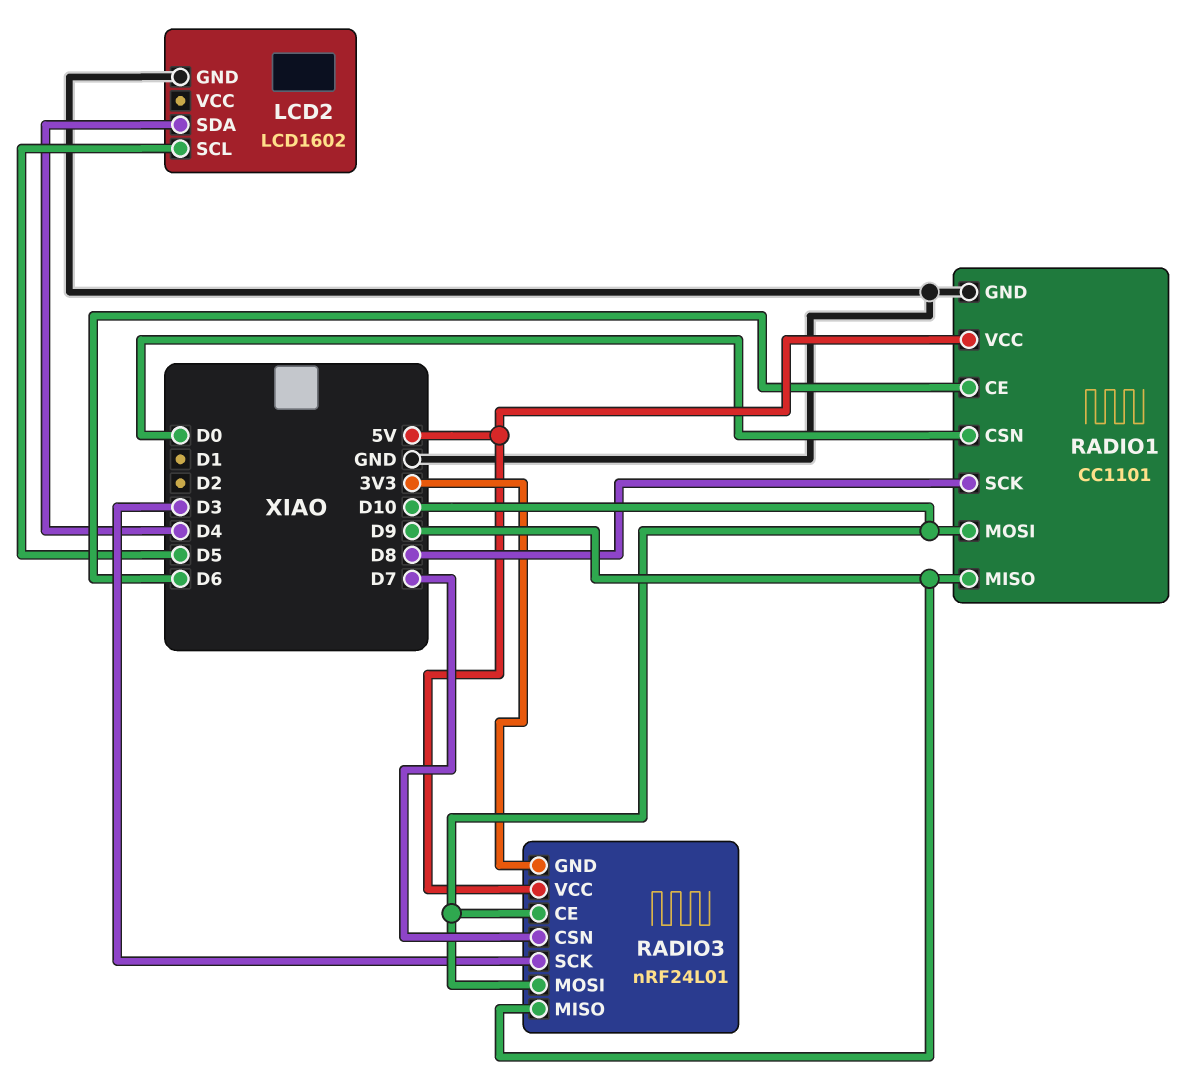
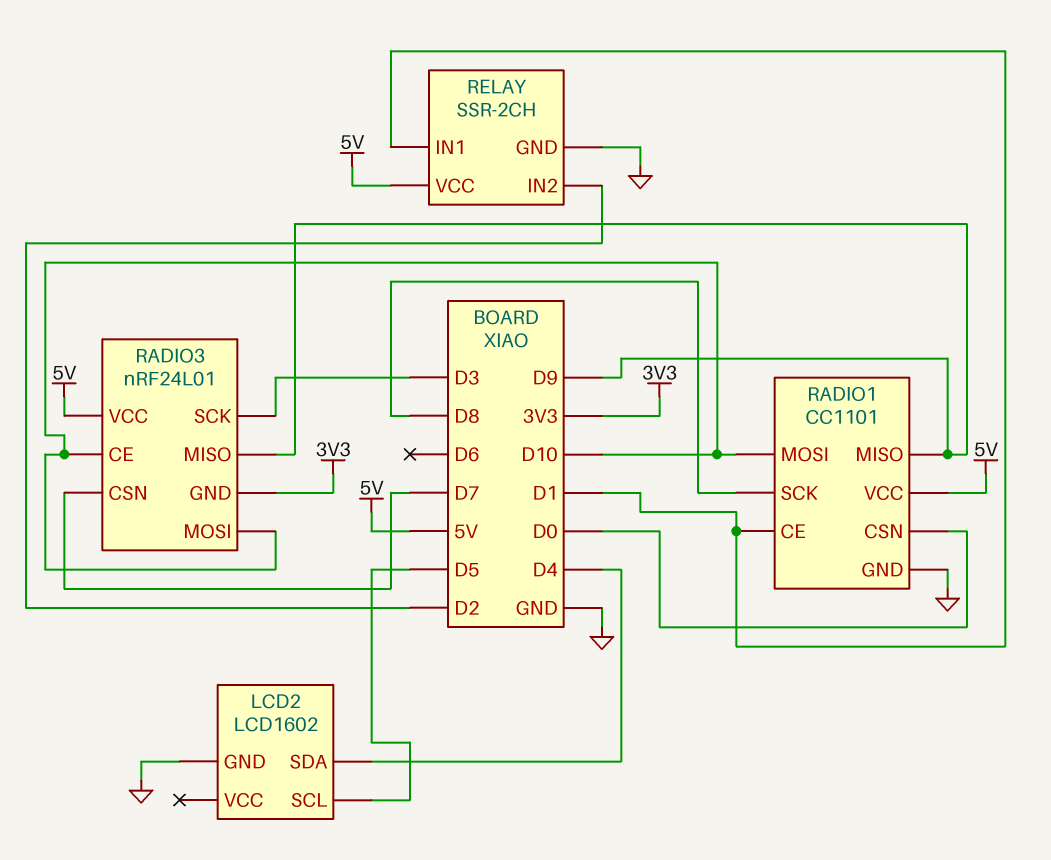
RADIO1 pin CE: D6 -> D1
RELAY: none -> SSR-2CH
RELAY pin GND: none -> GND
RELAY pin IN1: none -> D1
RELAY pin IN2: none -> D2
RELAY pin VCC: none -> 5V

